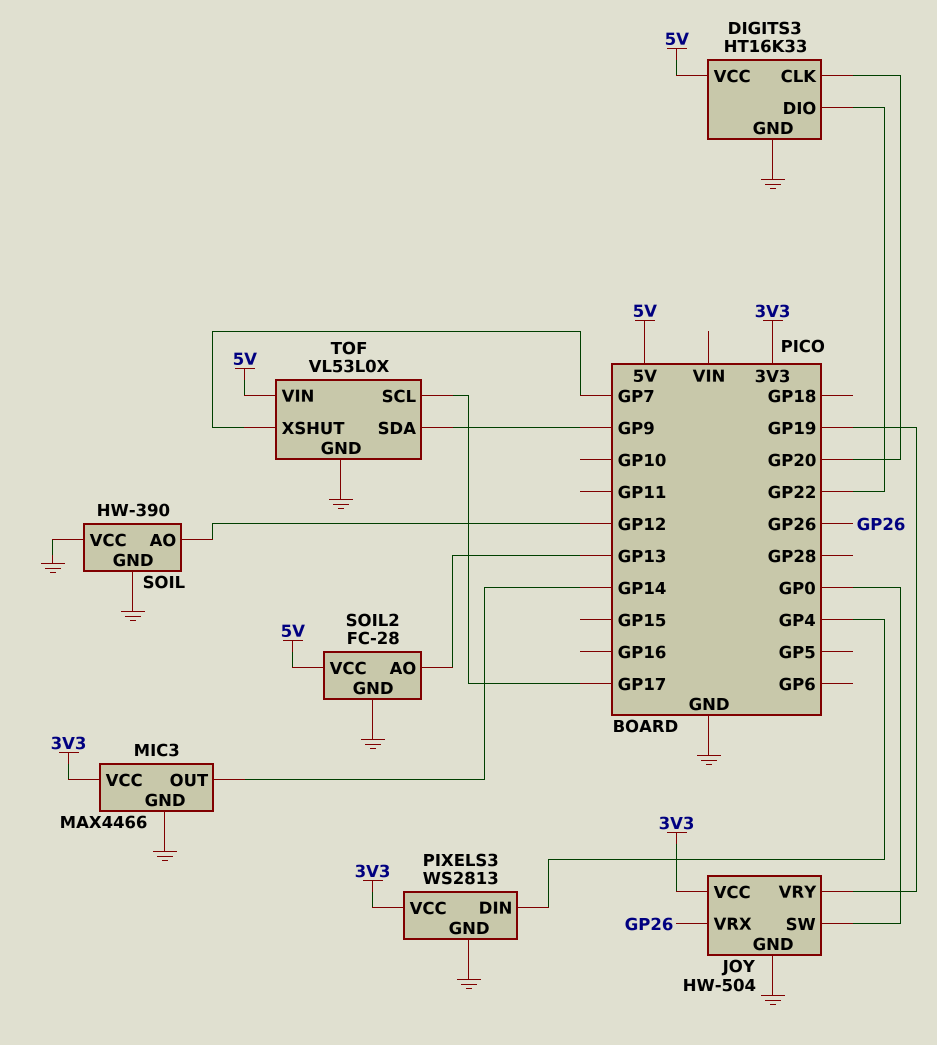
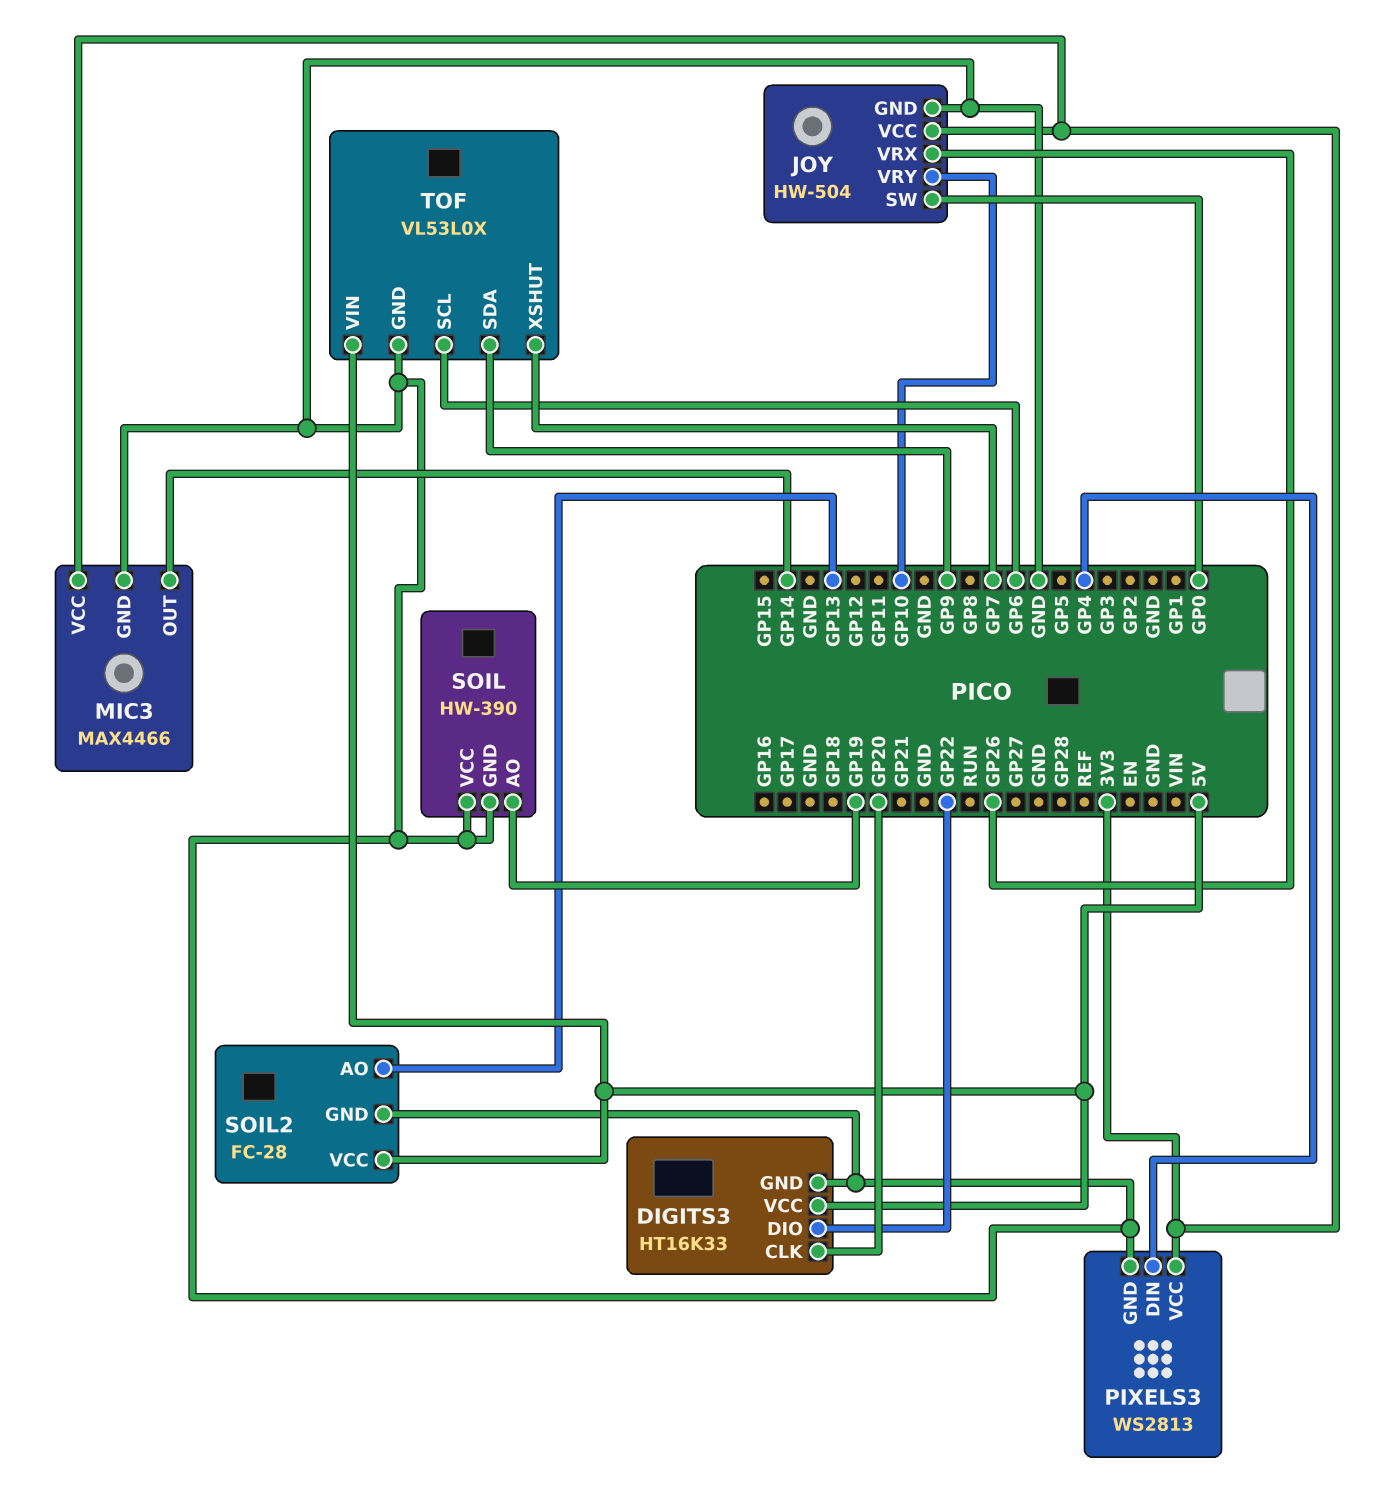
JOY pin VRY: GP19 -> GP10
SOIL pin AO: GP12 -> GP19
TOF pin SCL: GP17 -> GP6

